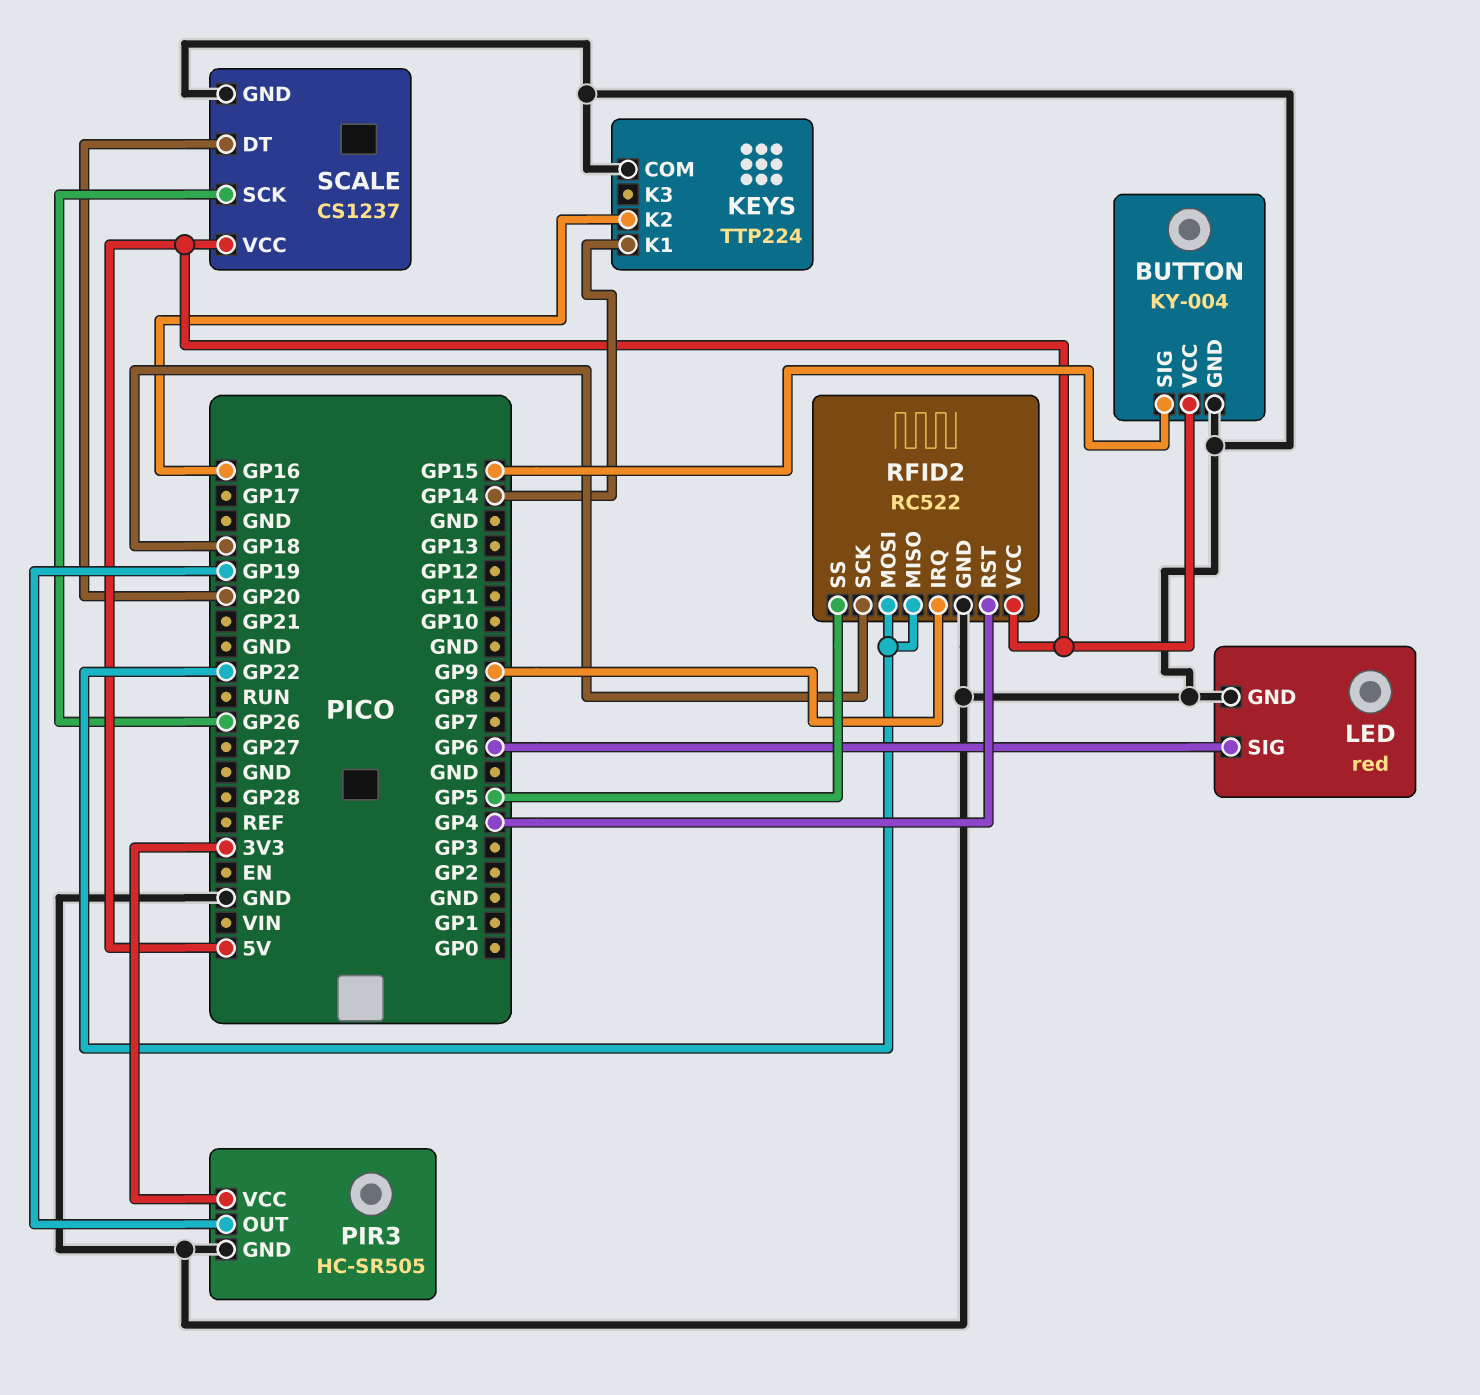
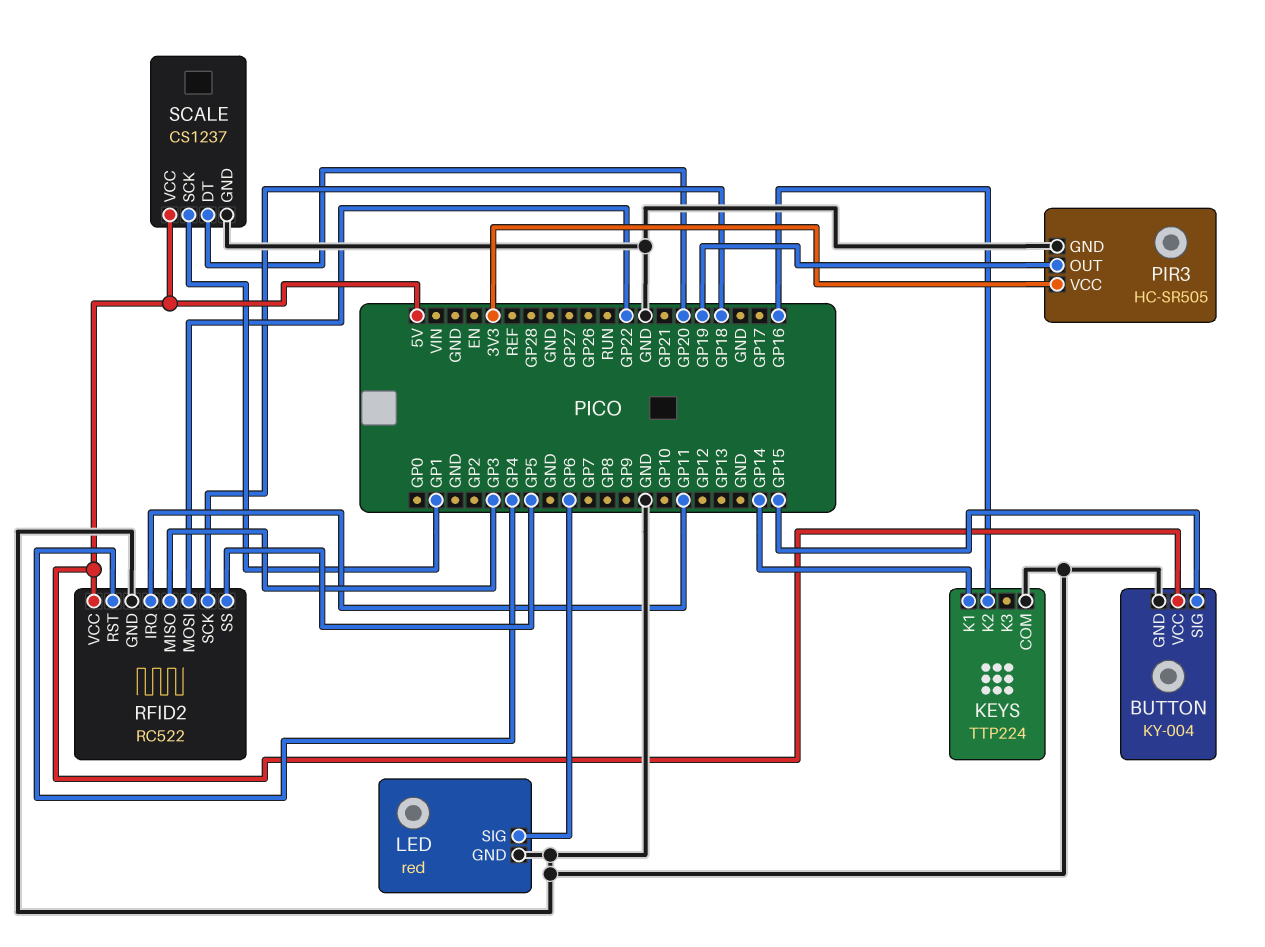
RFID2 pin IRQ: GP9 -> GP11
RFID2 pin MISO: GP22 -> GP3
SCALE pin SCK: GP26 -> GP1

